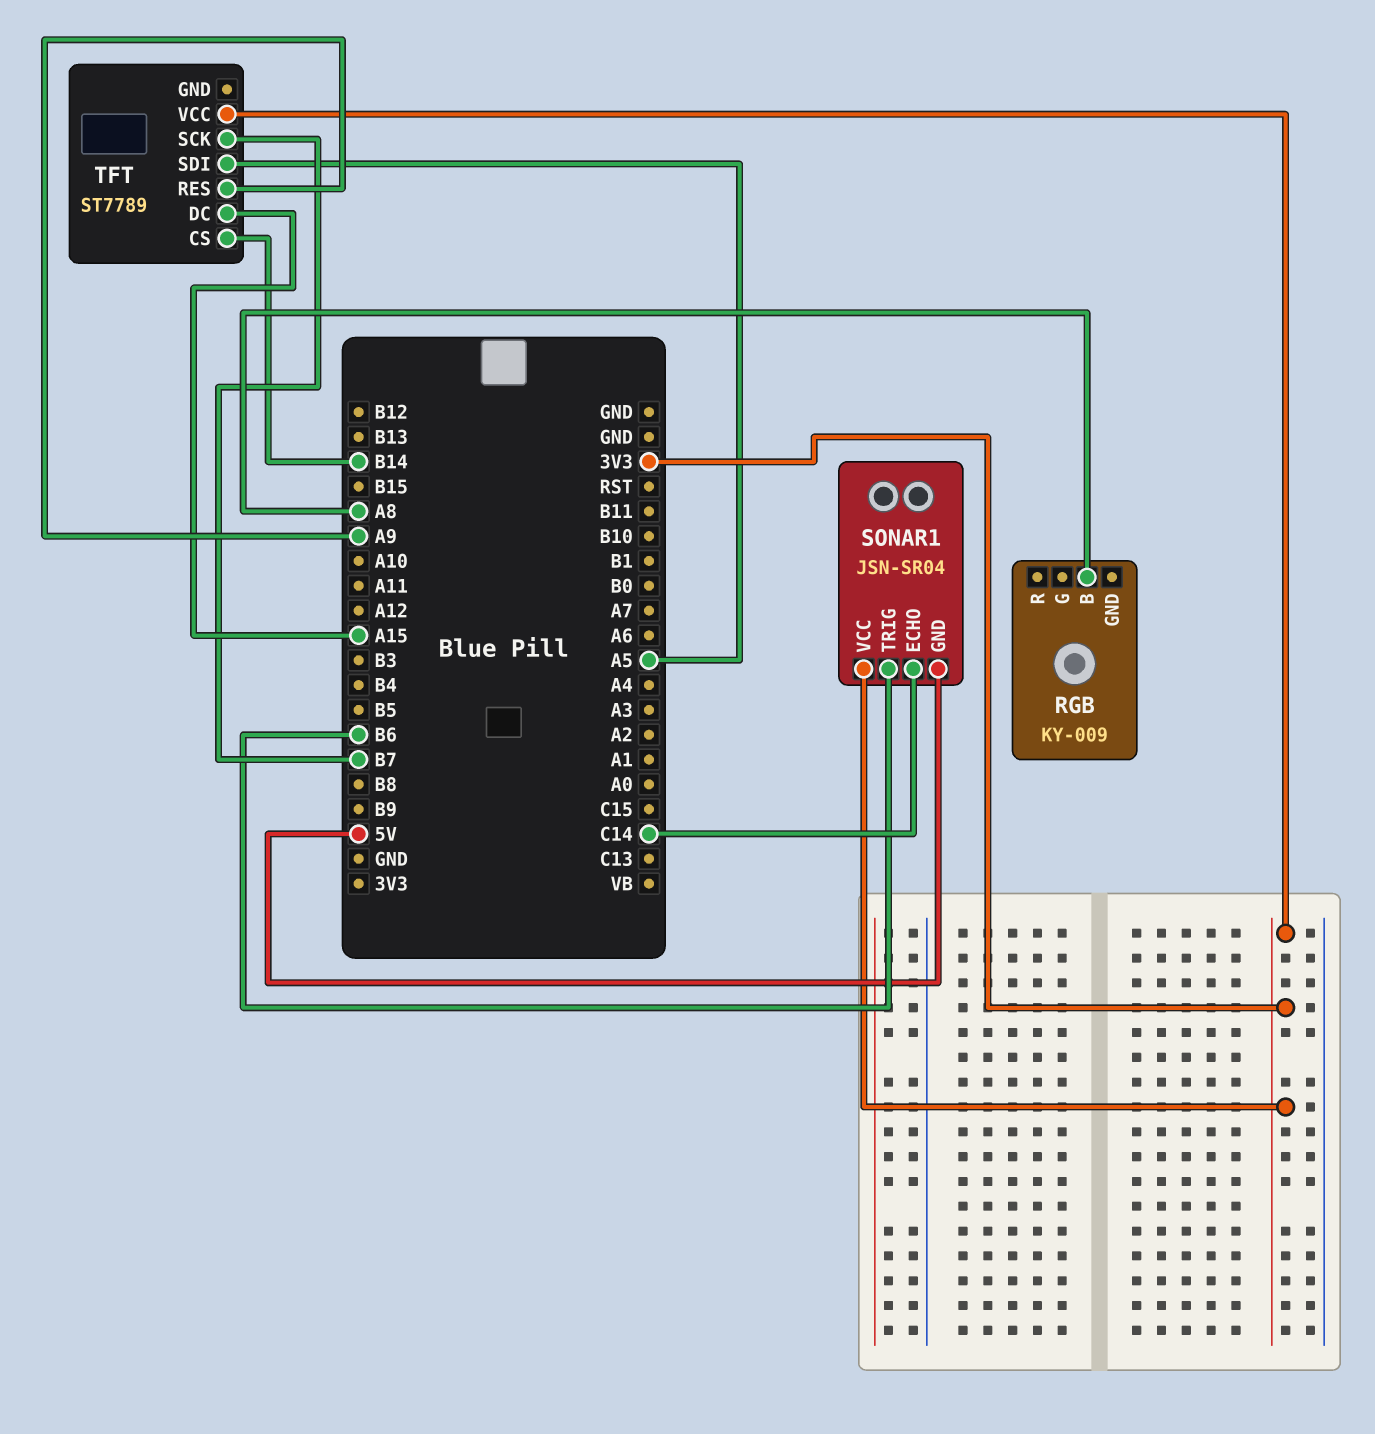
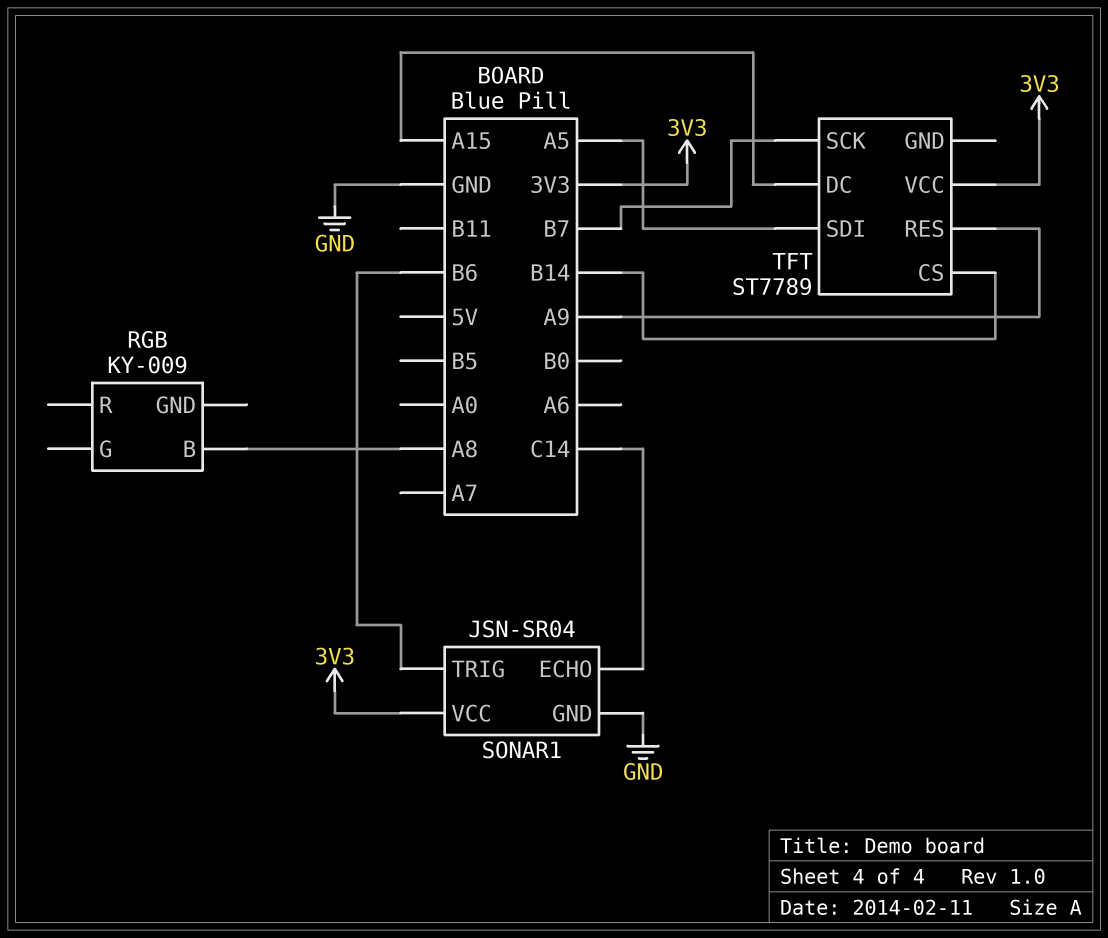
SONAR1 pin GND: 5V -> GND

